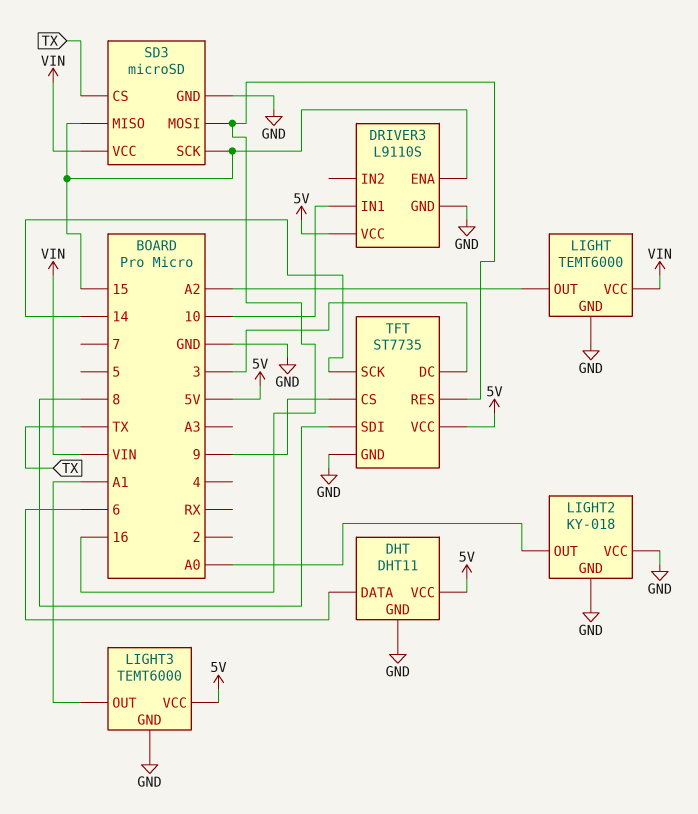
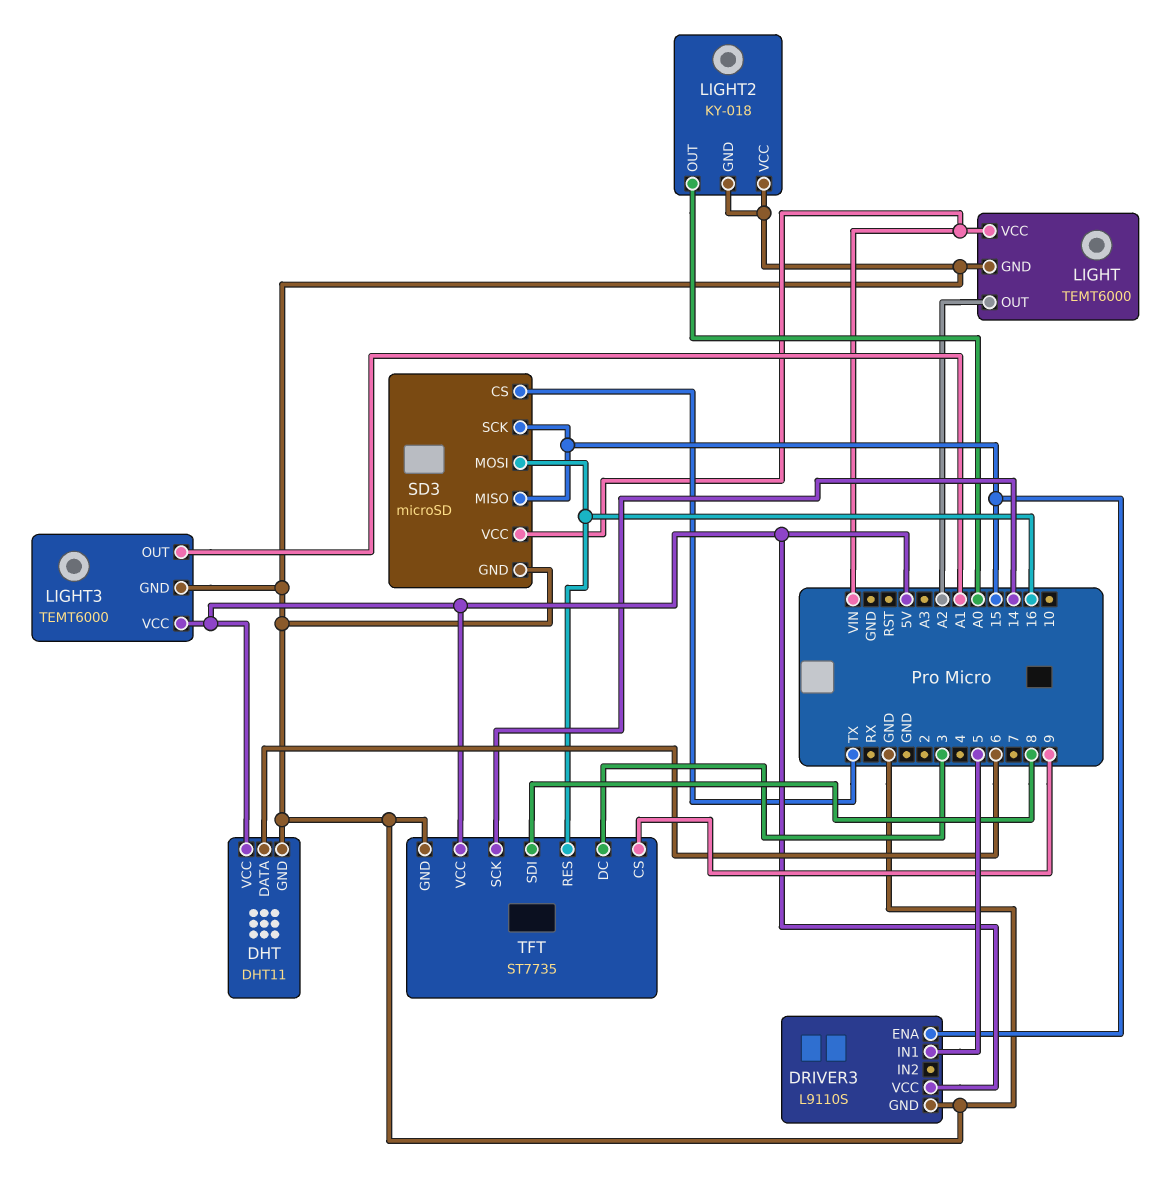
DRIVER3 pin IN1: 10 -> 5

